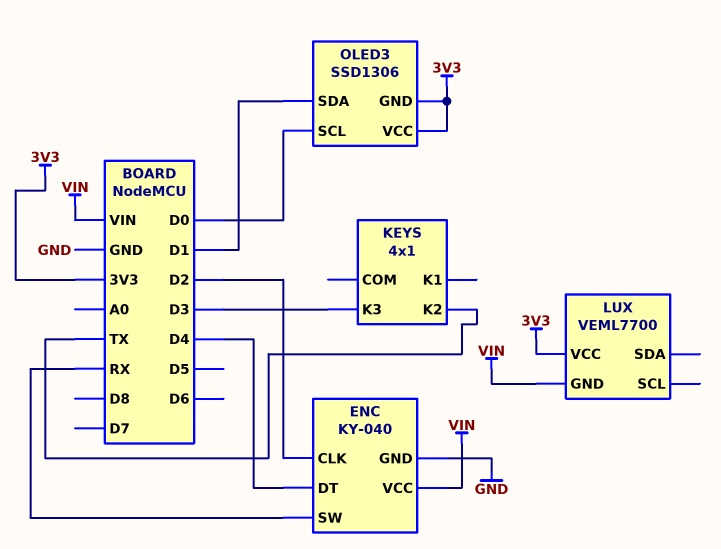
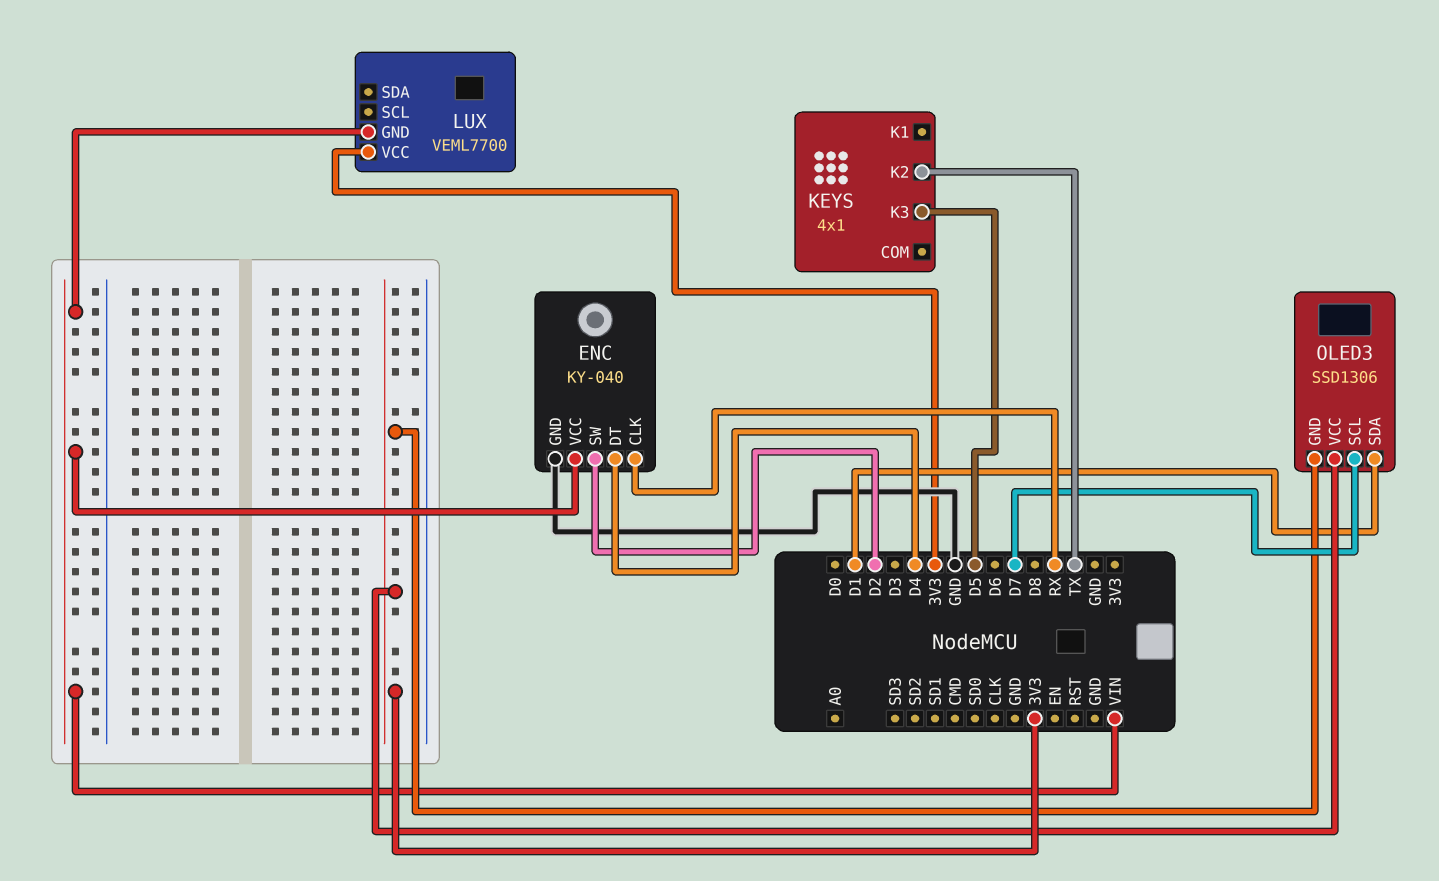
ENC pin CLK: D2 -> RX
ENC pin SW: RX -> D2
KEYS pin K3: D3 -> D5
OLED3 pin SCL: D0 -> D7

